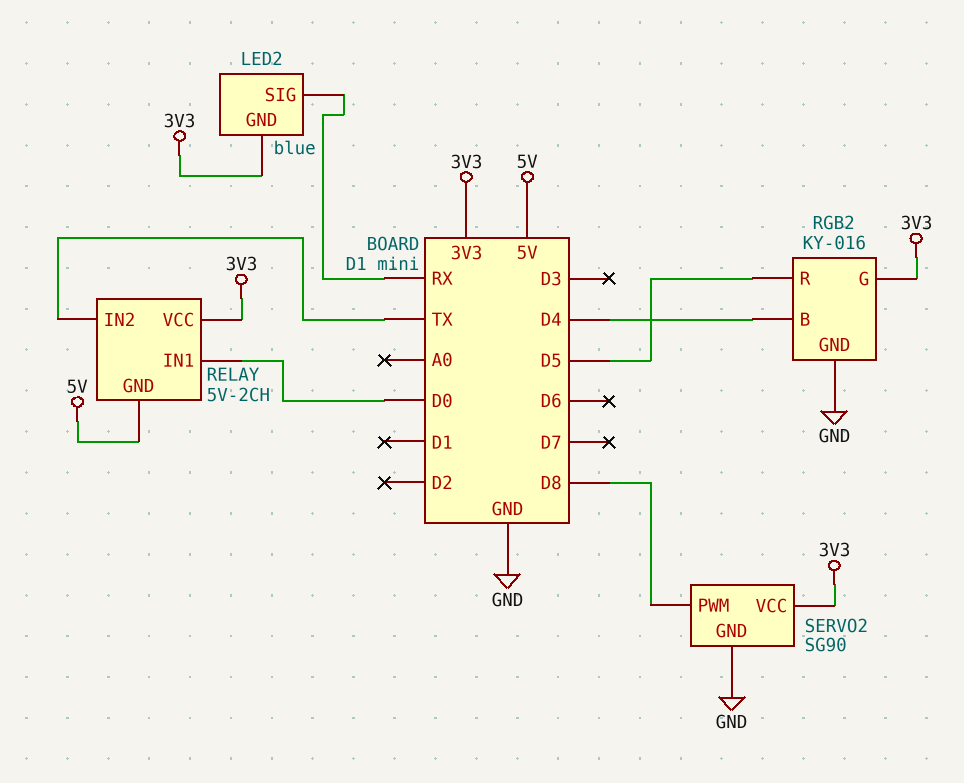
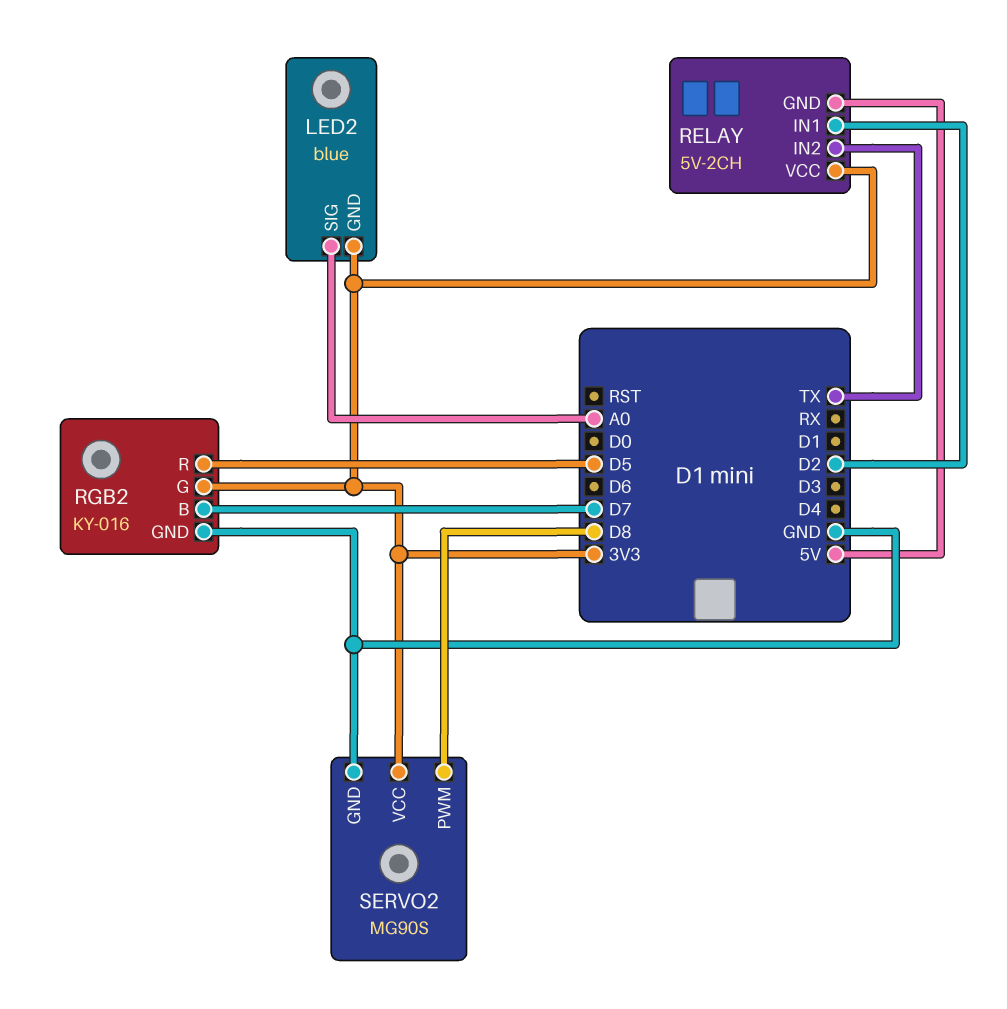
LED2 pin SIG: RX -> A0
RELAY pin IN1: D0 -> D2
RGB2 pin B: D4 -> D7
SERVO2: SG90 -> MG90S

